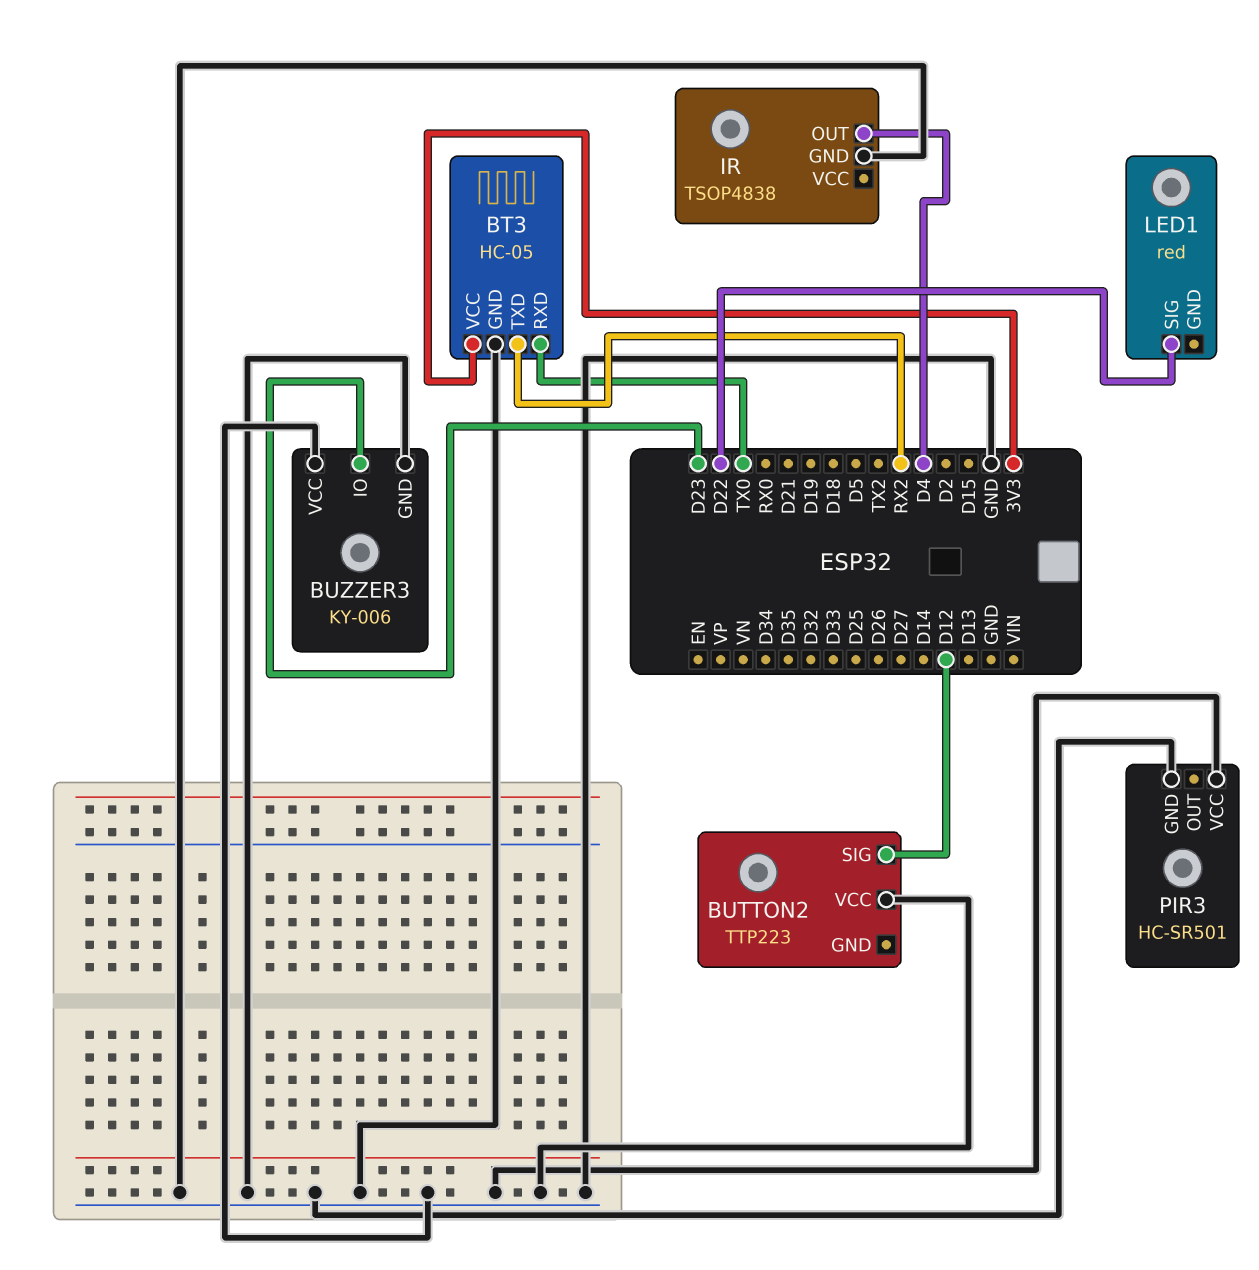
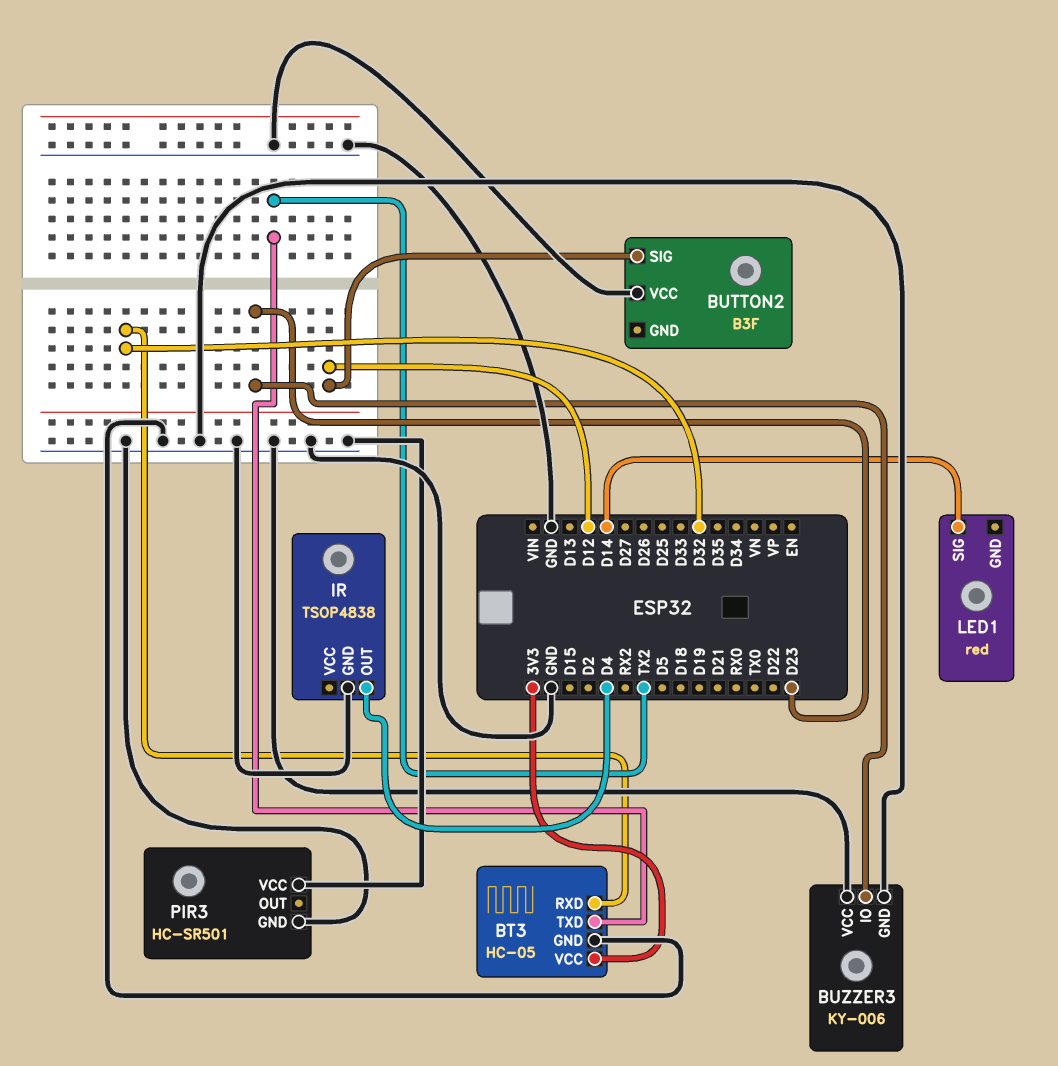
BT3 pin RXD: TX0 -> D32
BT3 pin TXD: RX2 -> TX2
BUTTON2: TTP223 -> B3F
LED1 pin SIG: D22 -> D14

